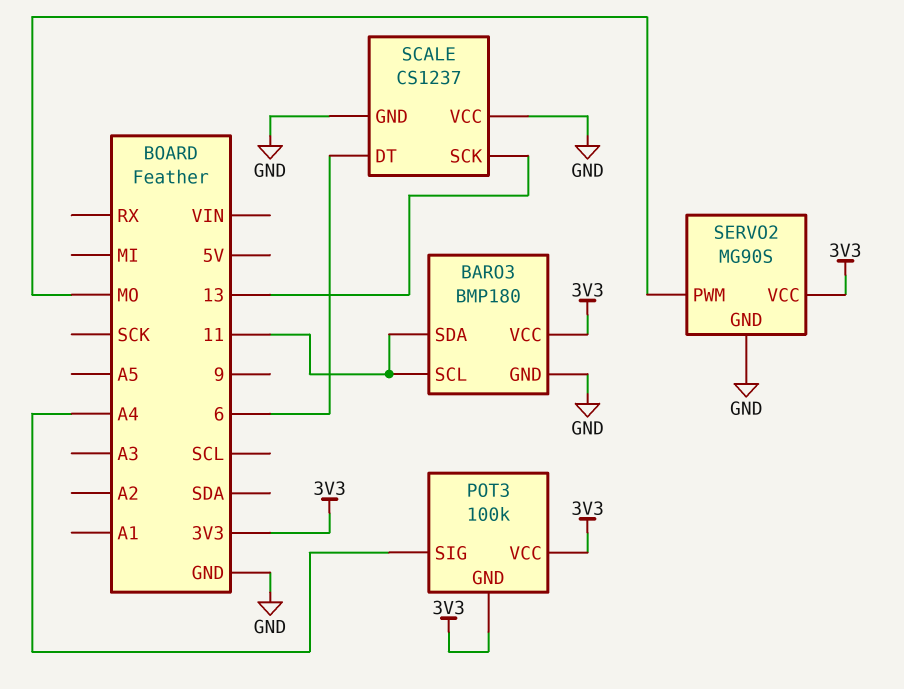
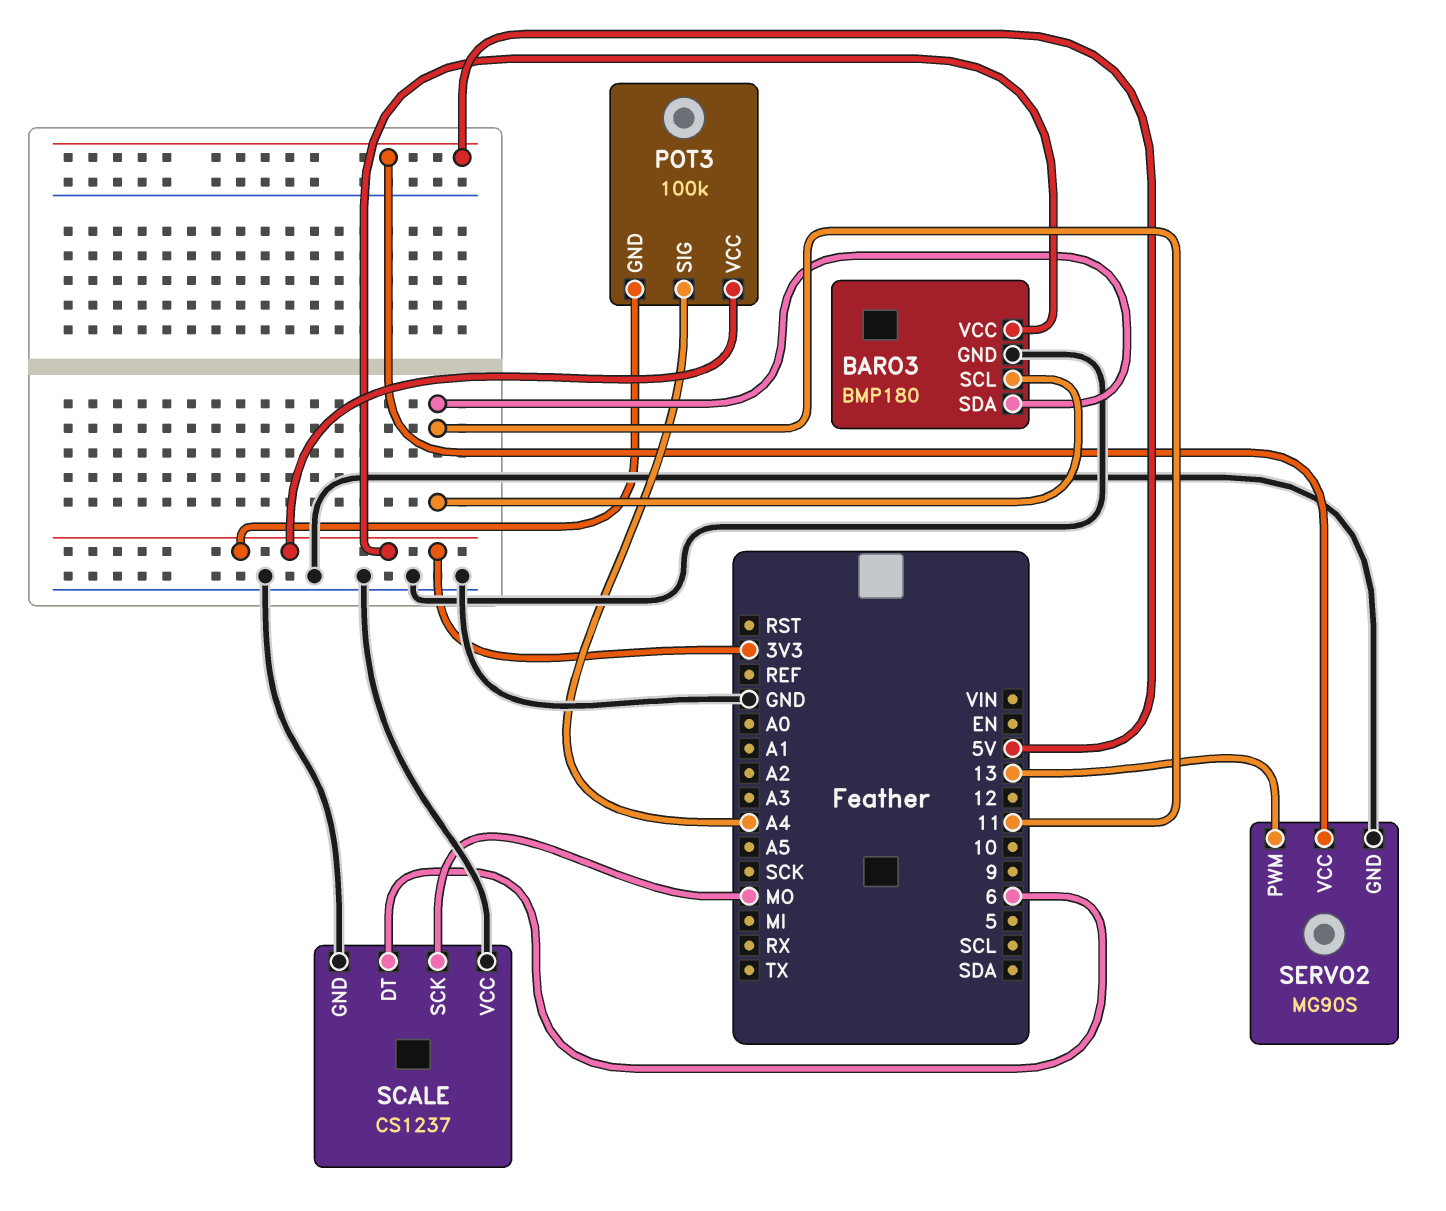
SCALE pin SCK: 13 -> MO
SERVO2 pin PWM: MO -> 13
SERVO2 pin VCC: 3V3 -> 5V

